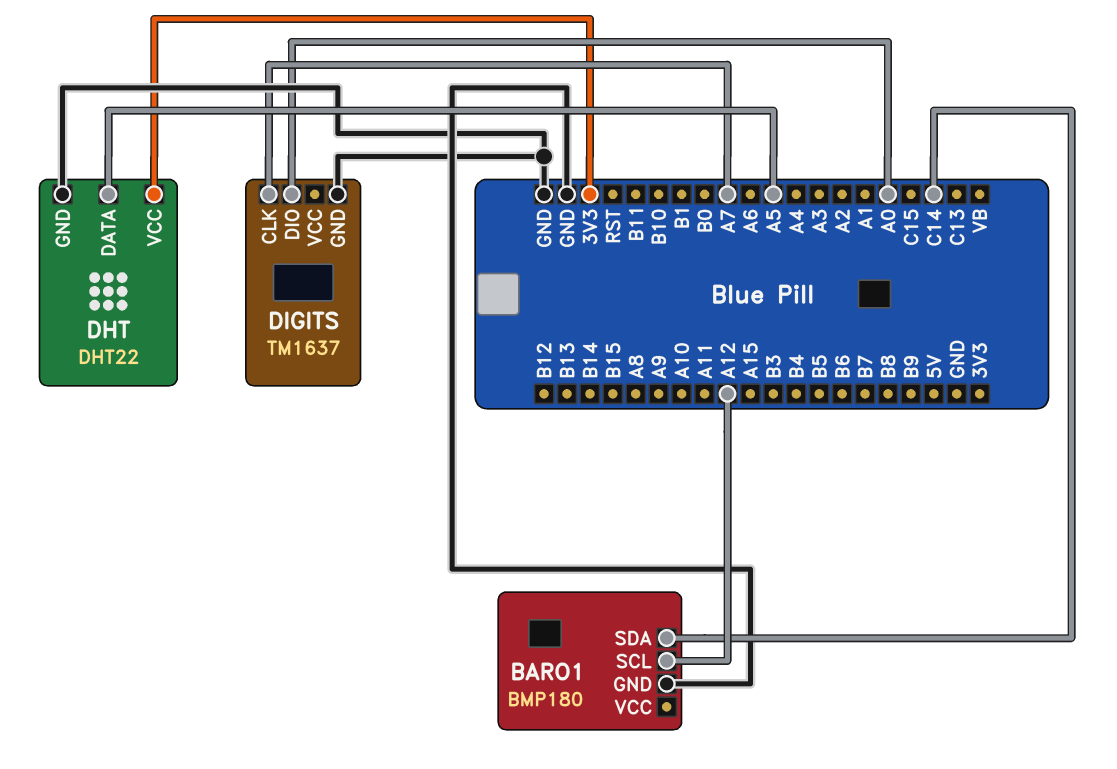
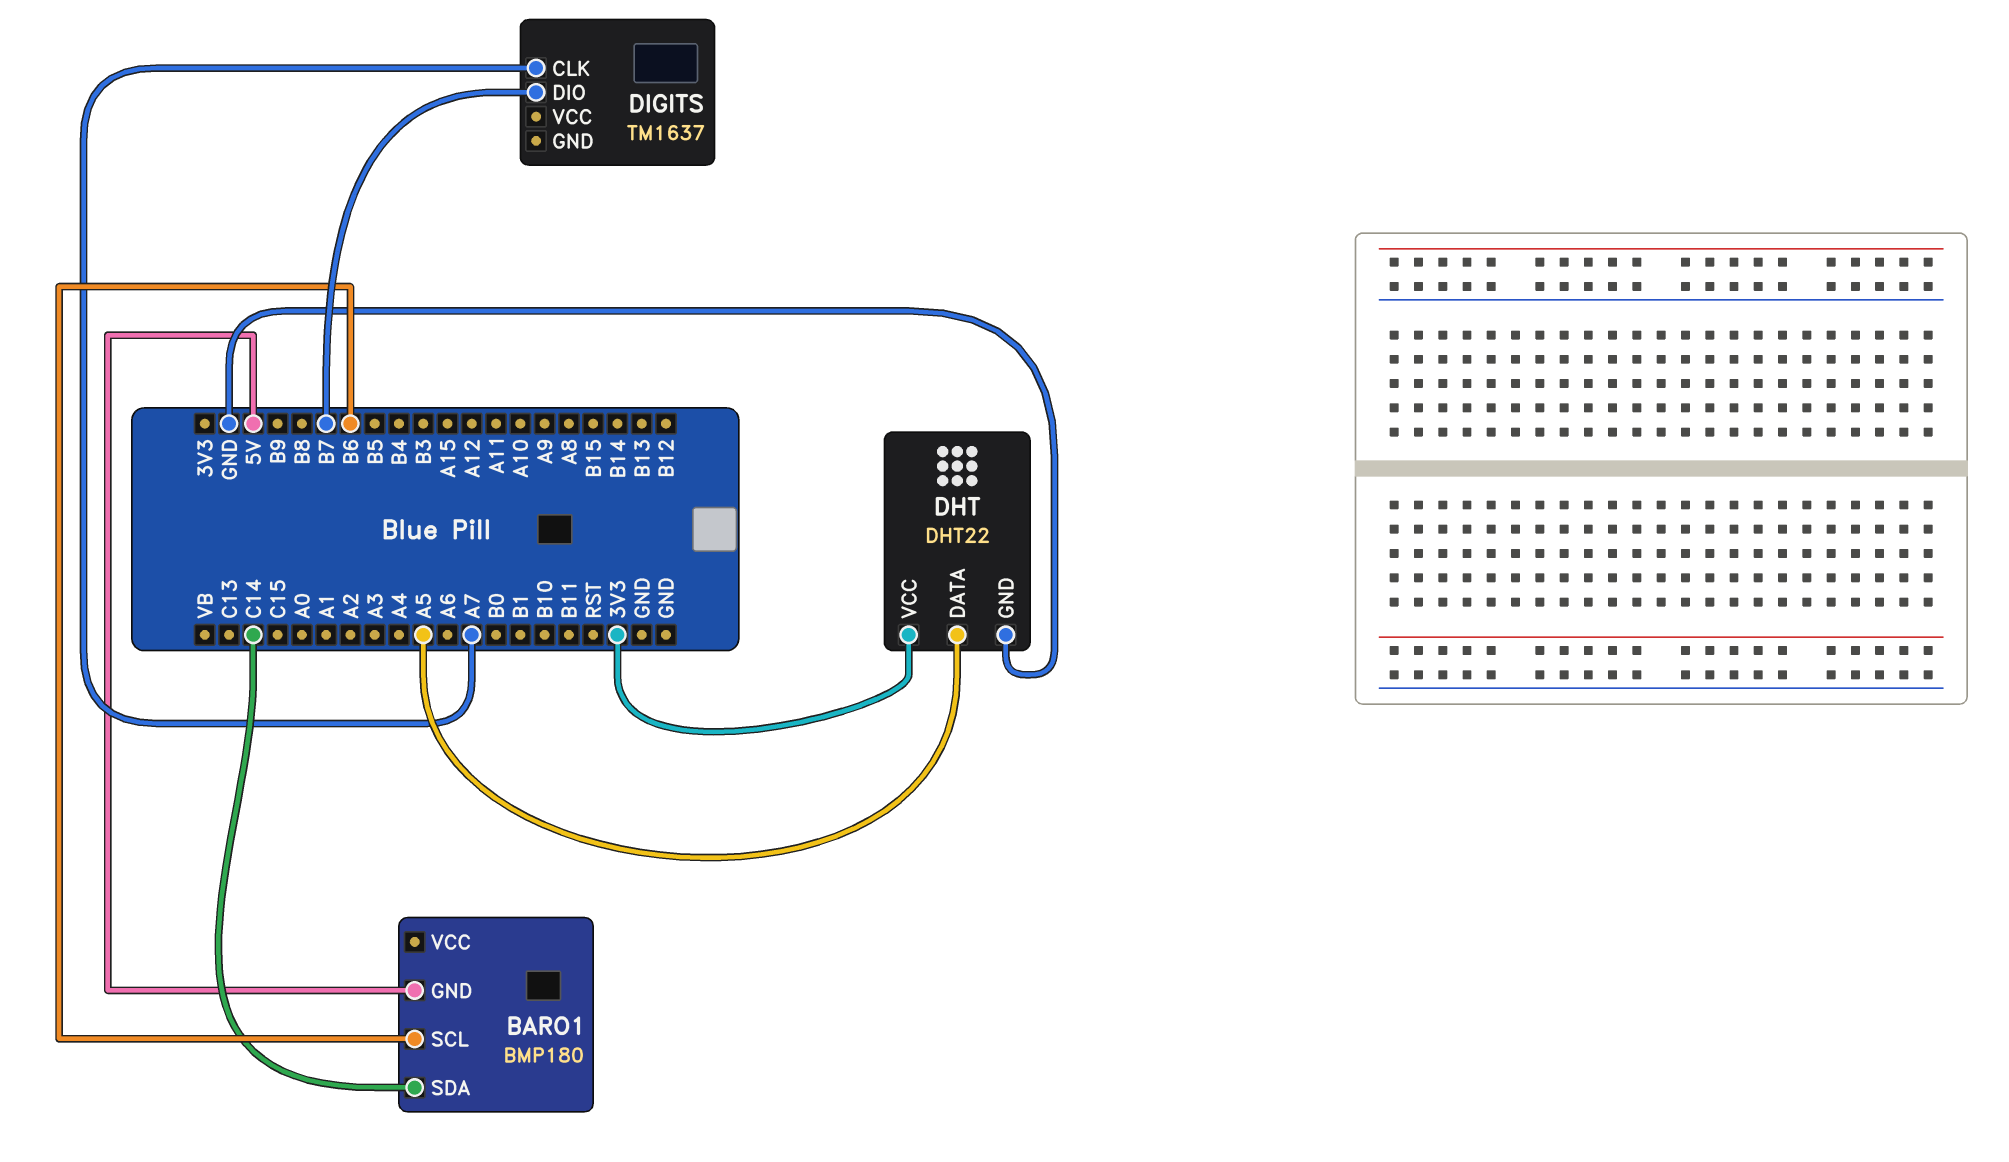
BARO1 pin GND: GND -> 5V
BARO1 pin SCL: A12 -> B6
DIGITS pin DIO: A0 -> B7
DIGITS pin GND: GND -> none

